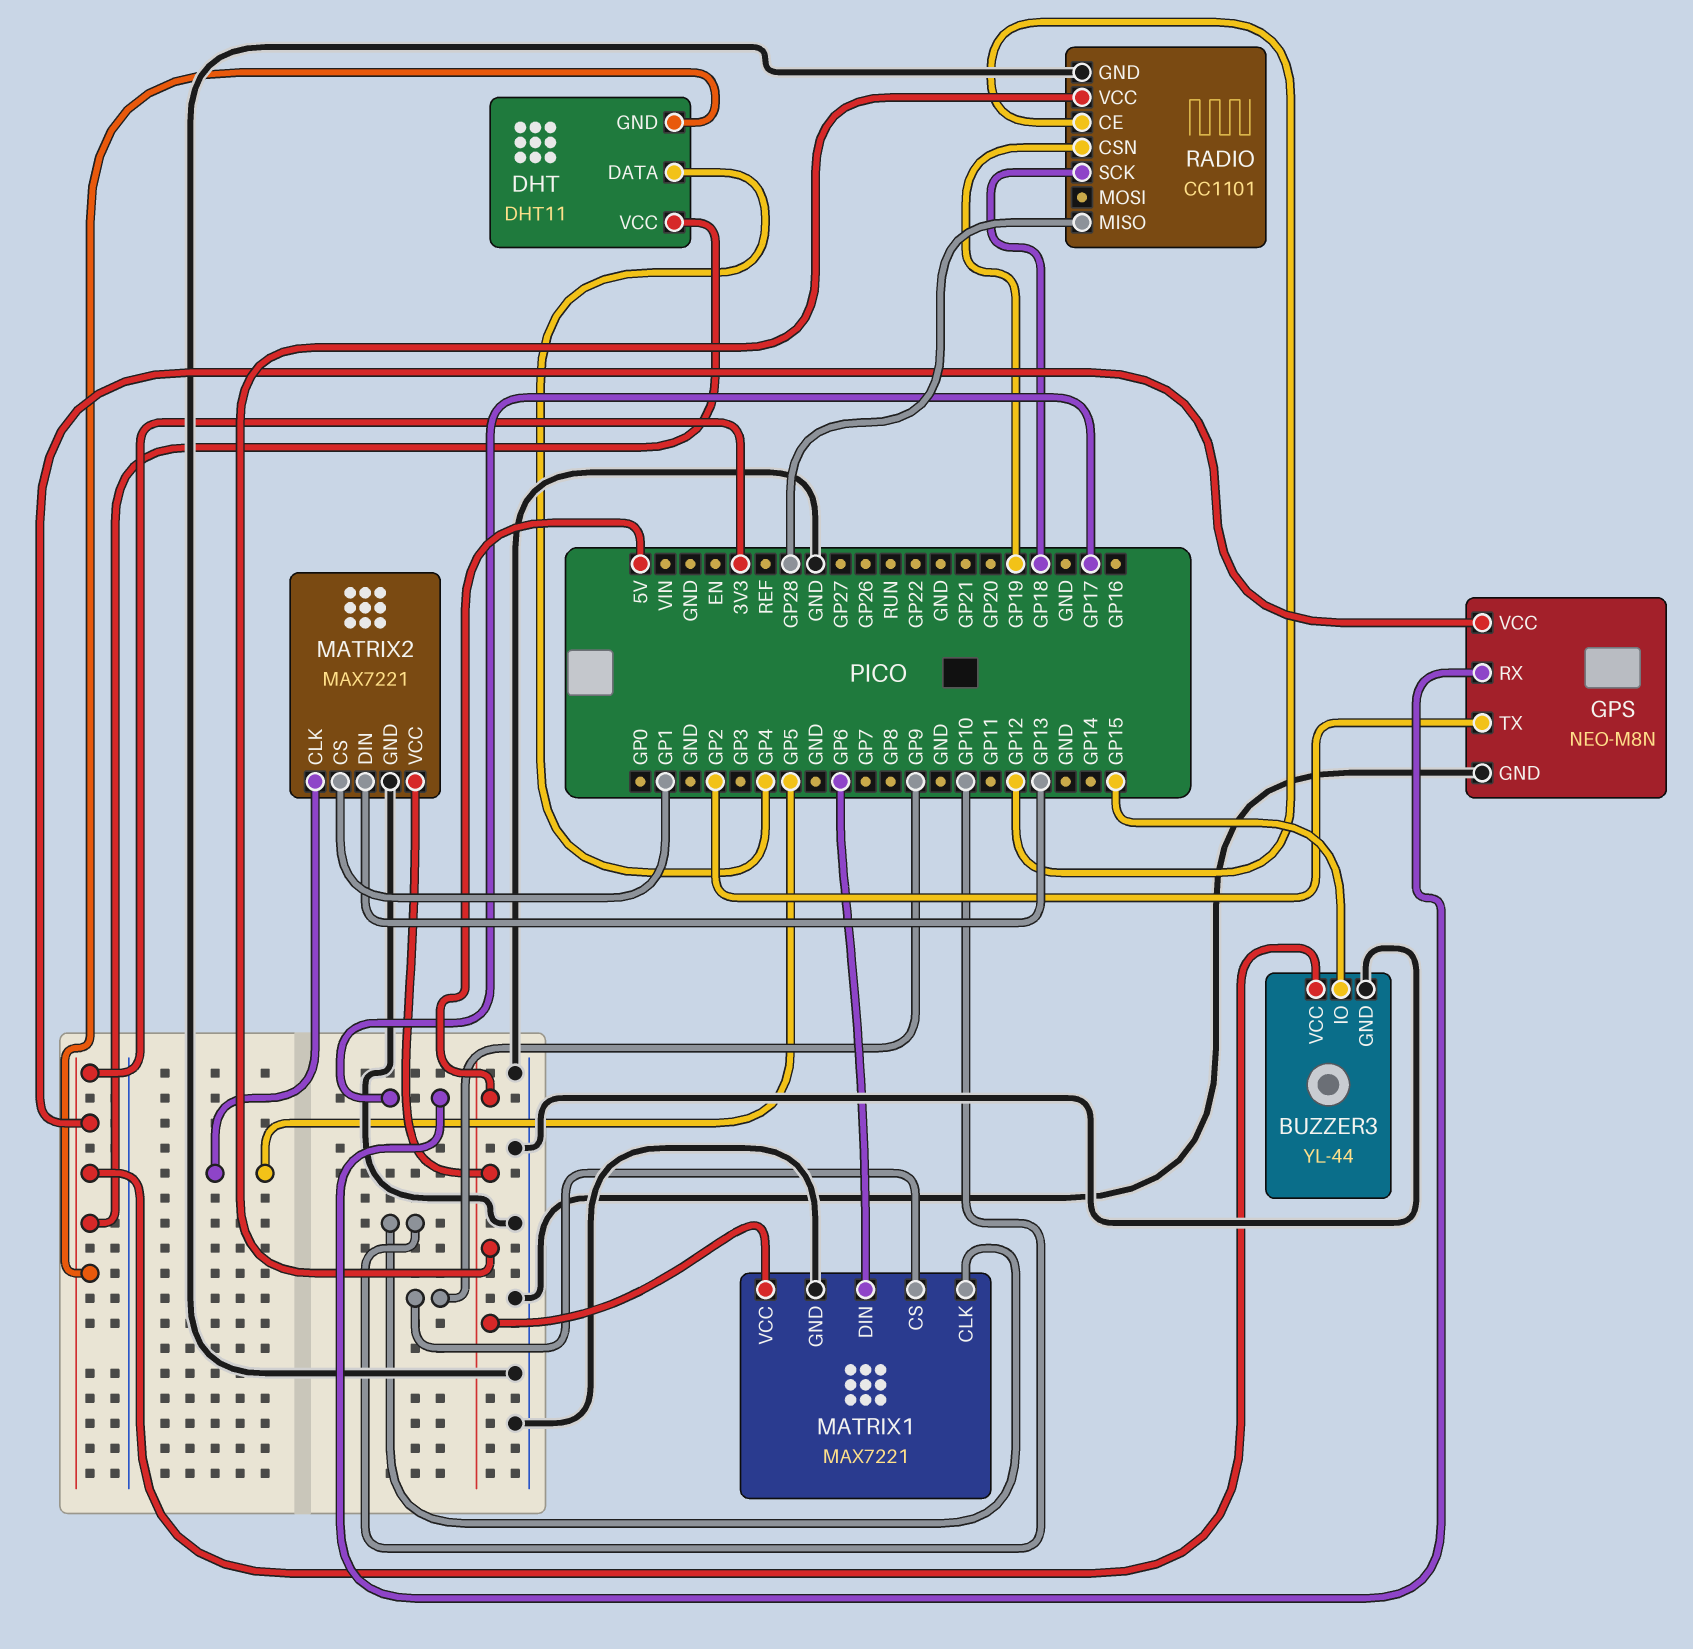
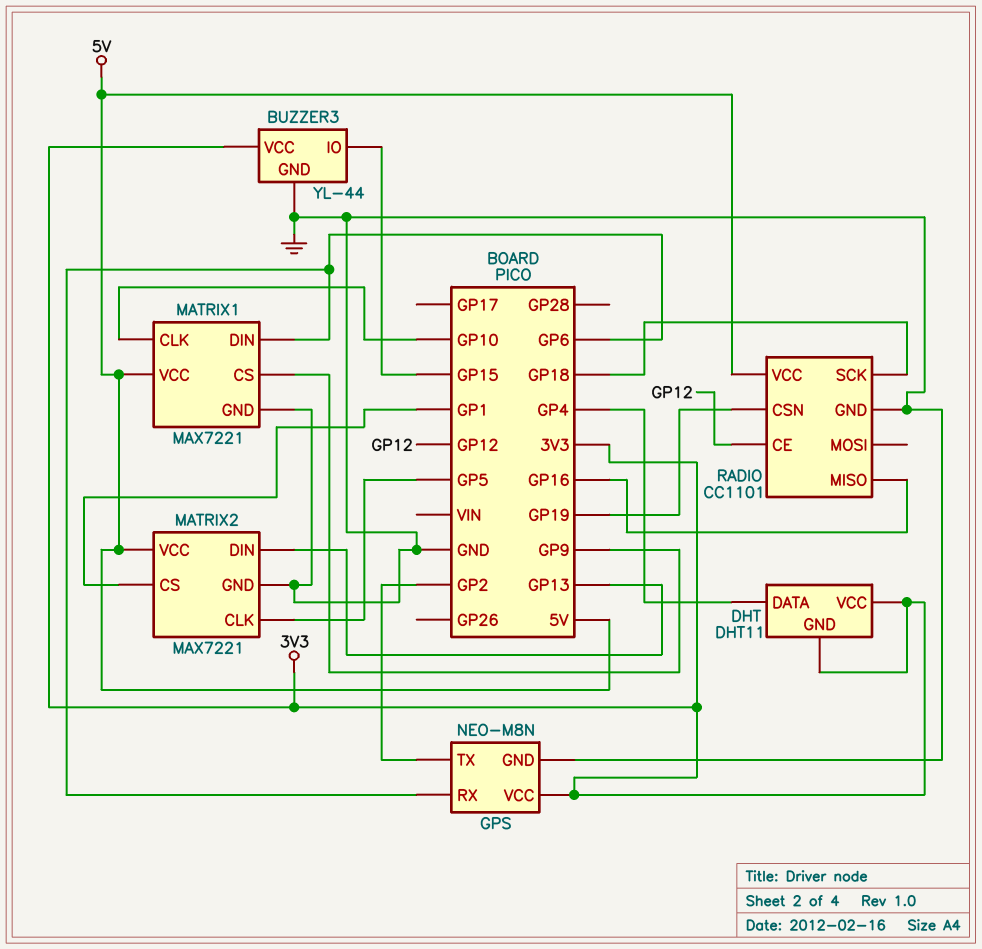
GPS pin RX: GP17 -> GP6
RADIO pin MISO: GP28 -> GP16

